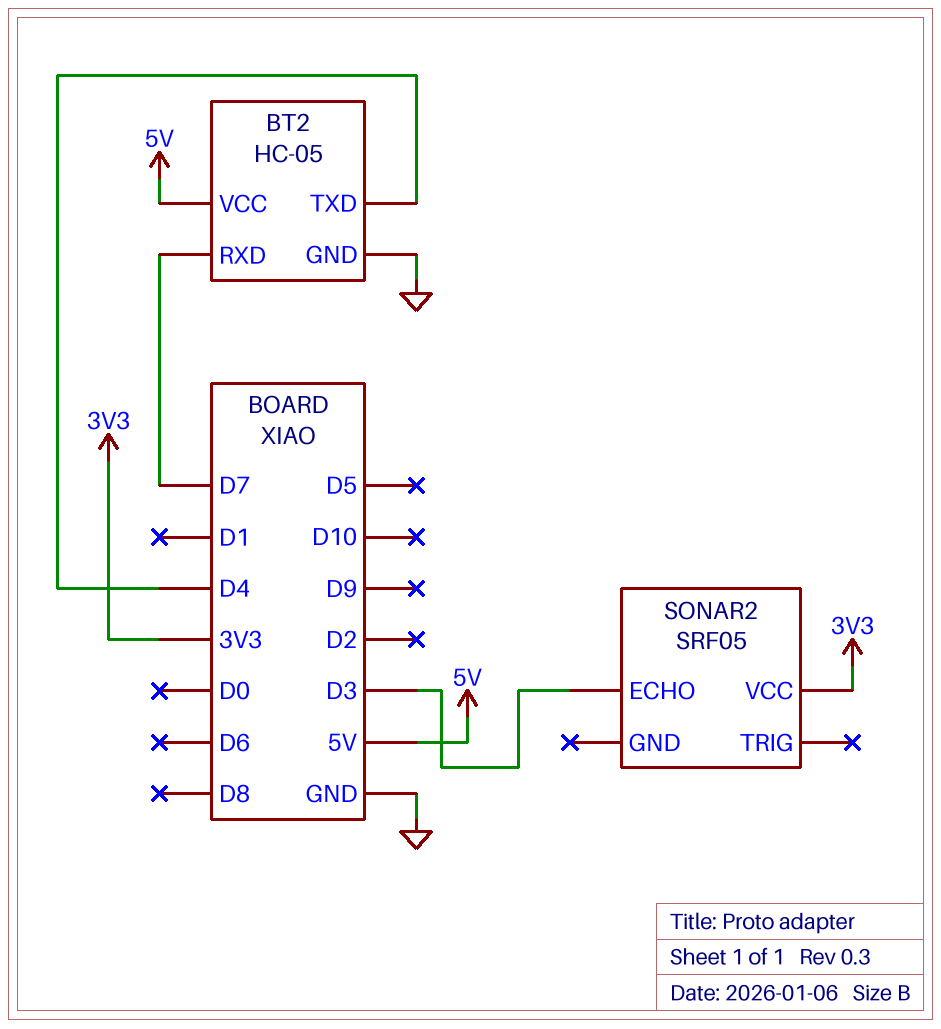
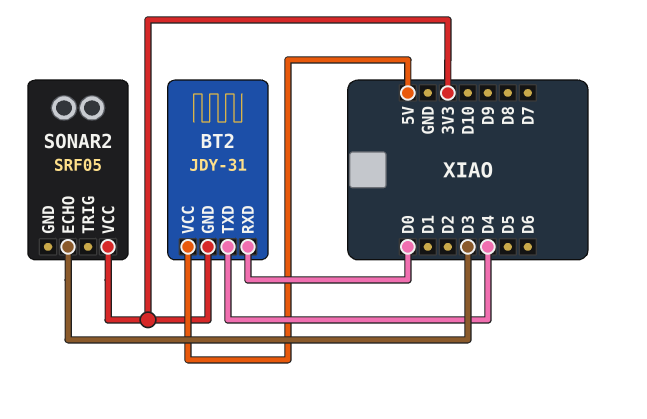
BT2: HC-05 -> JDY-31
BT2 pin GND: GND -> 3V3
BT2 pin RXD: D7 -> D0

